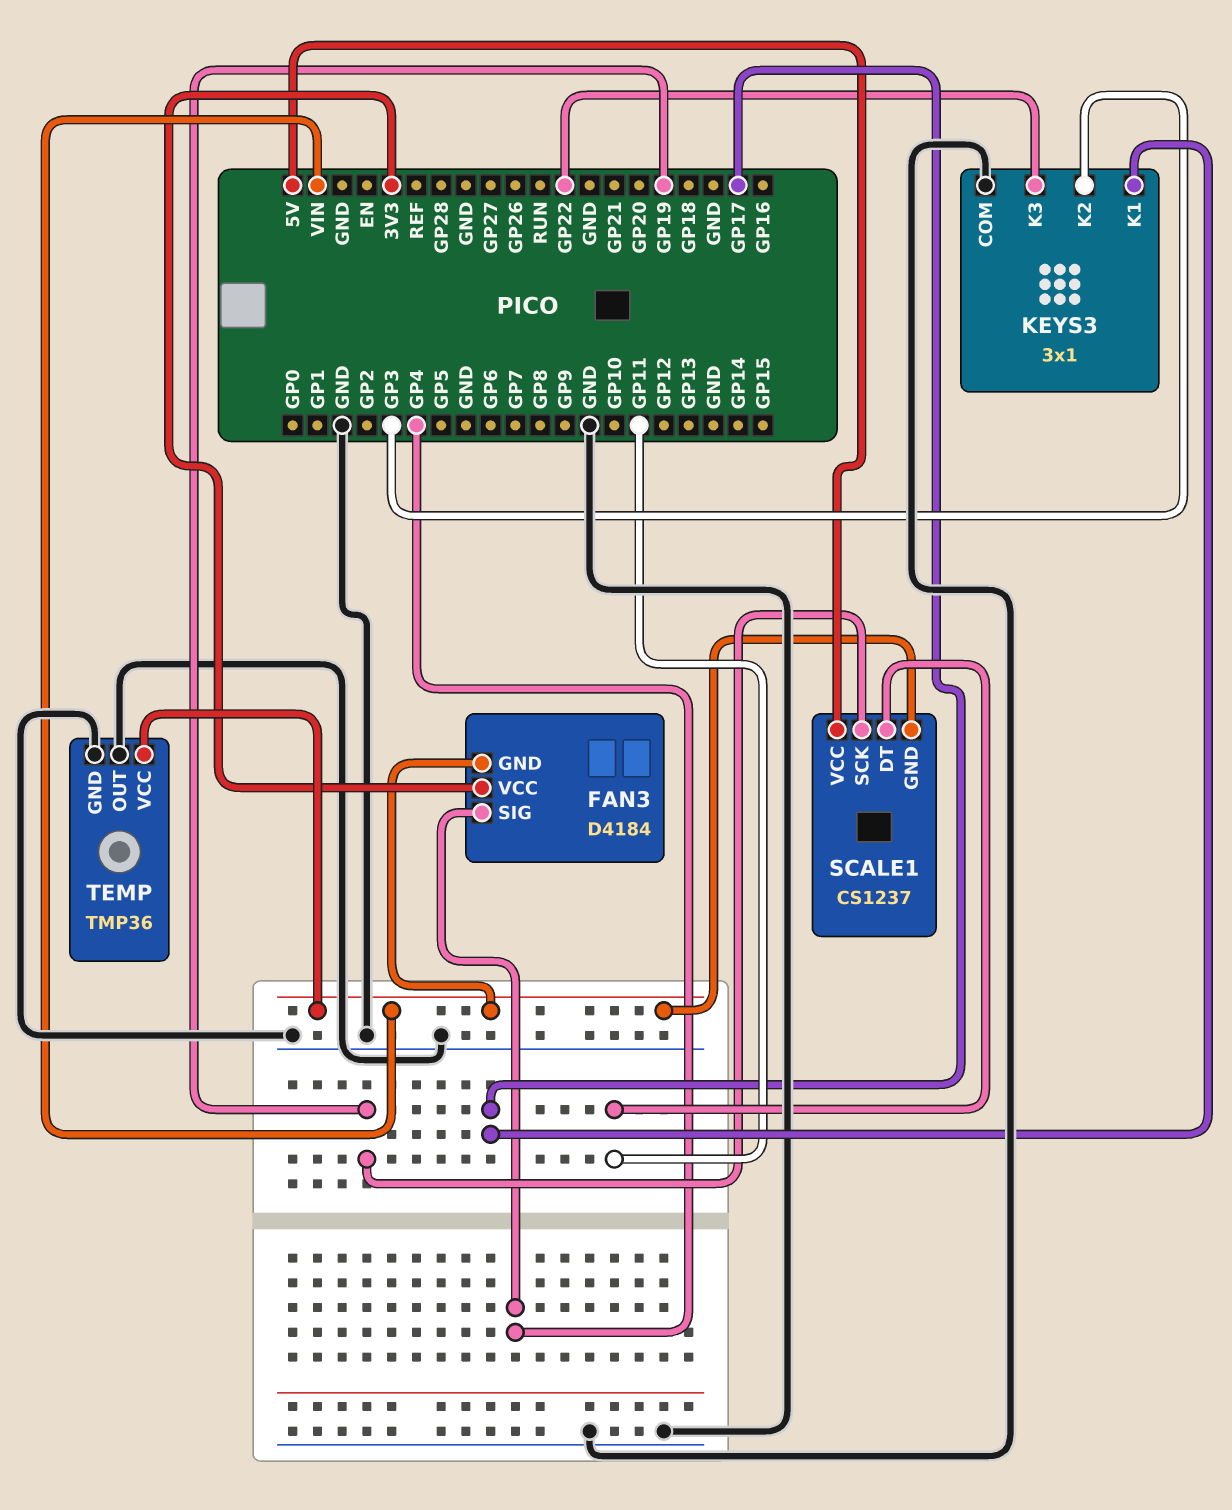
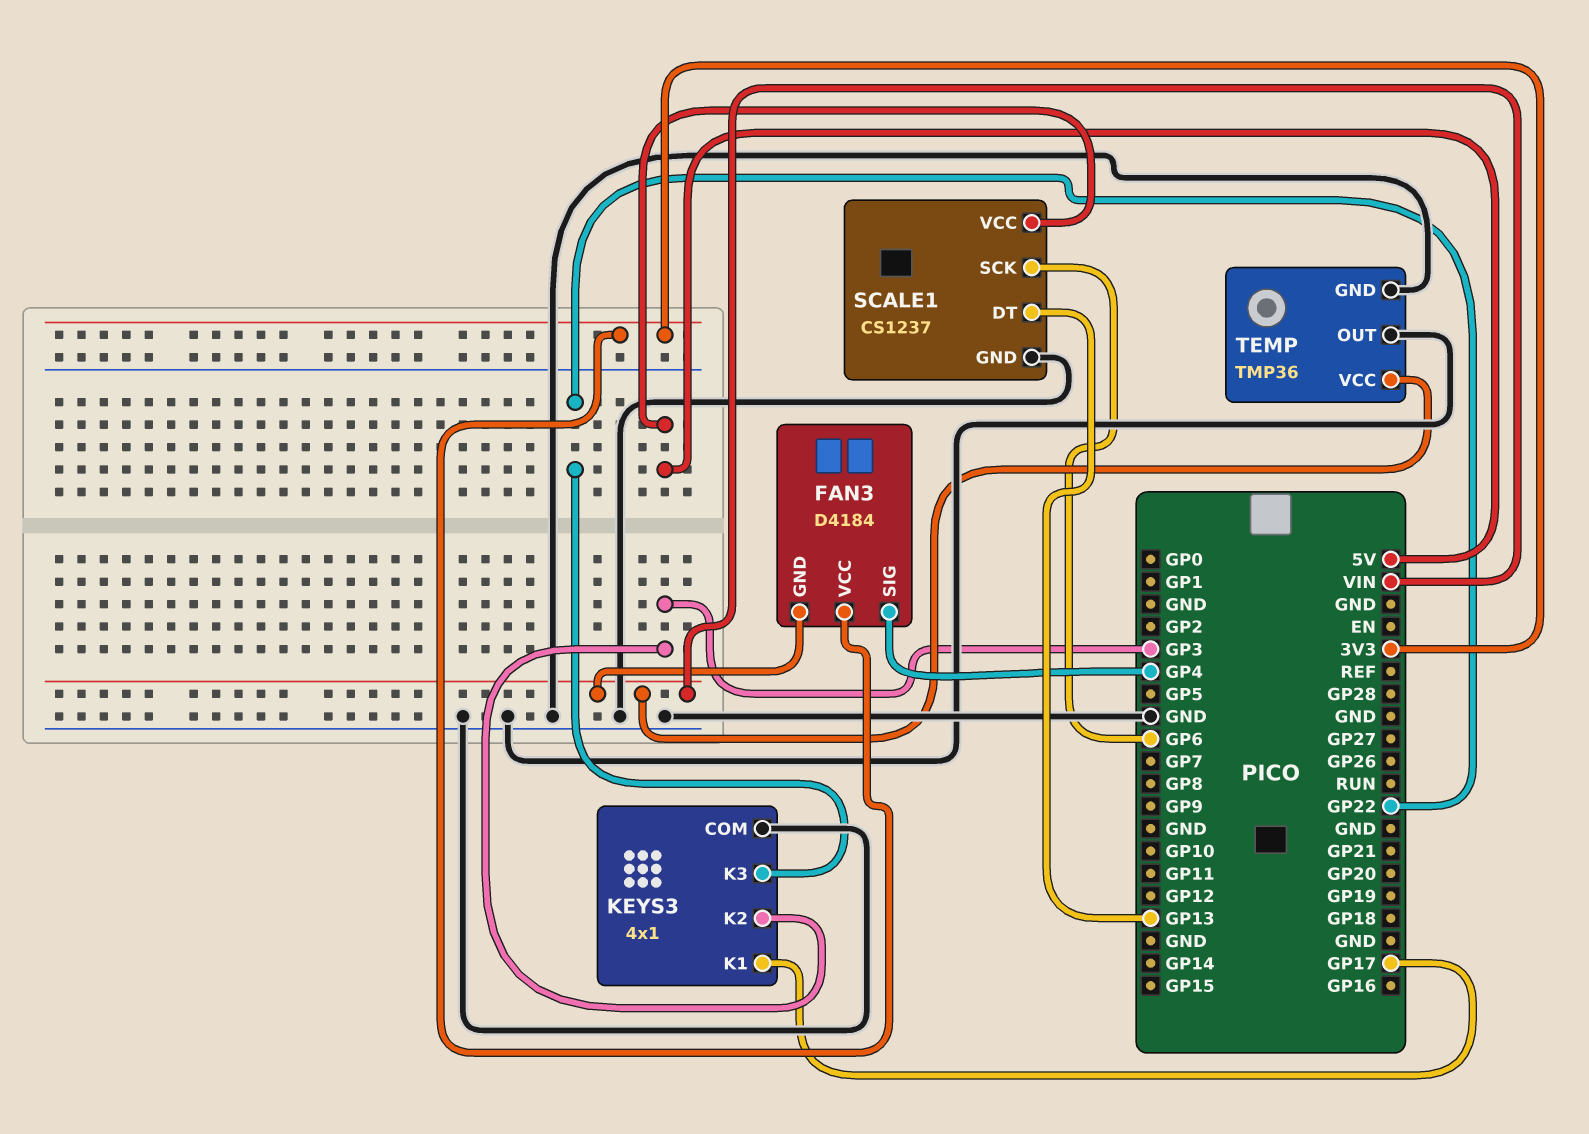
KEYS3: 3x1 -> 4x1
SCALE1 pin DT: GP11 -> GP13
SCALE1 pin GND: VIN -> GND
SCALE1 pin SCK: GP19 -> GP6

